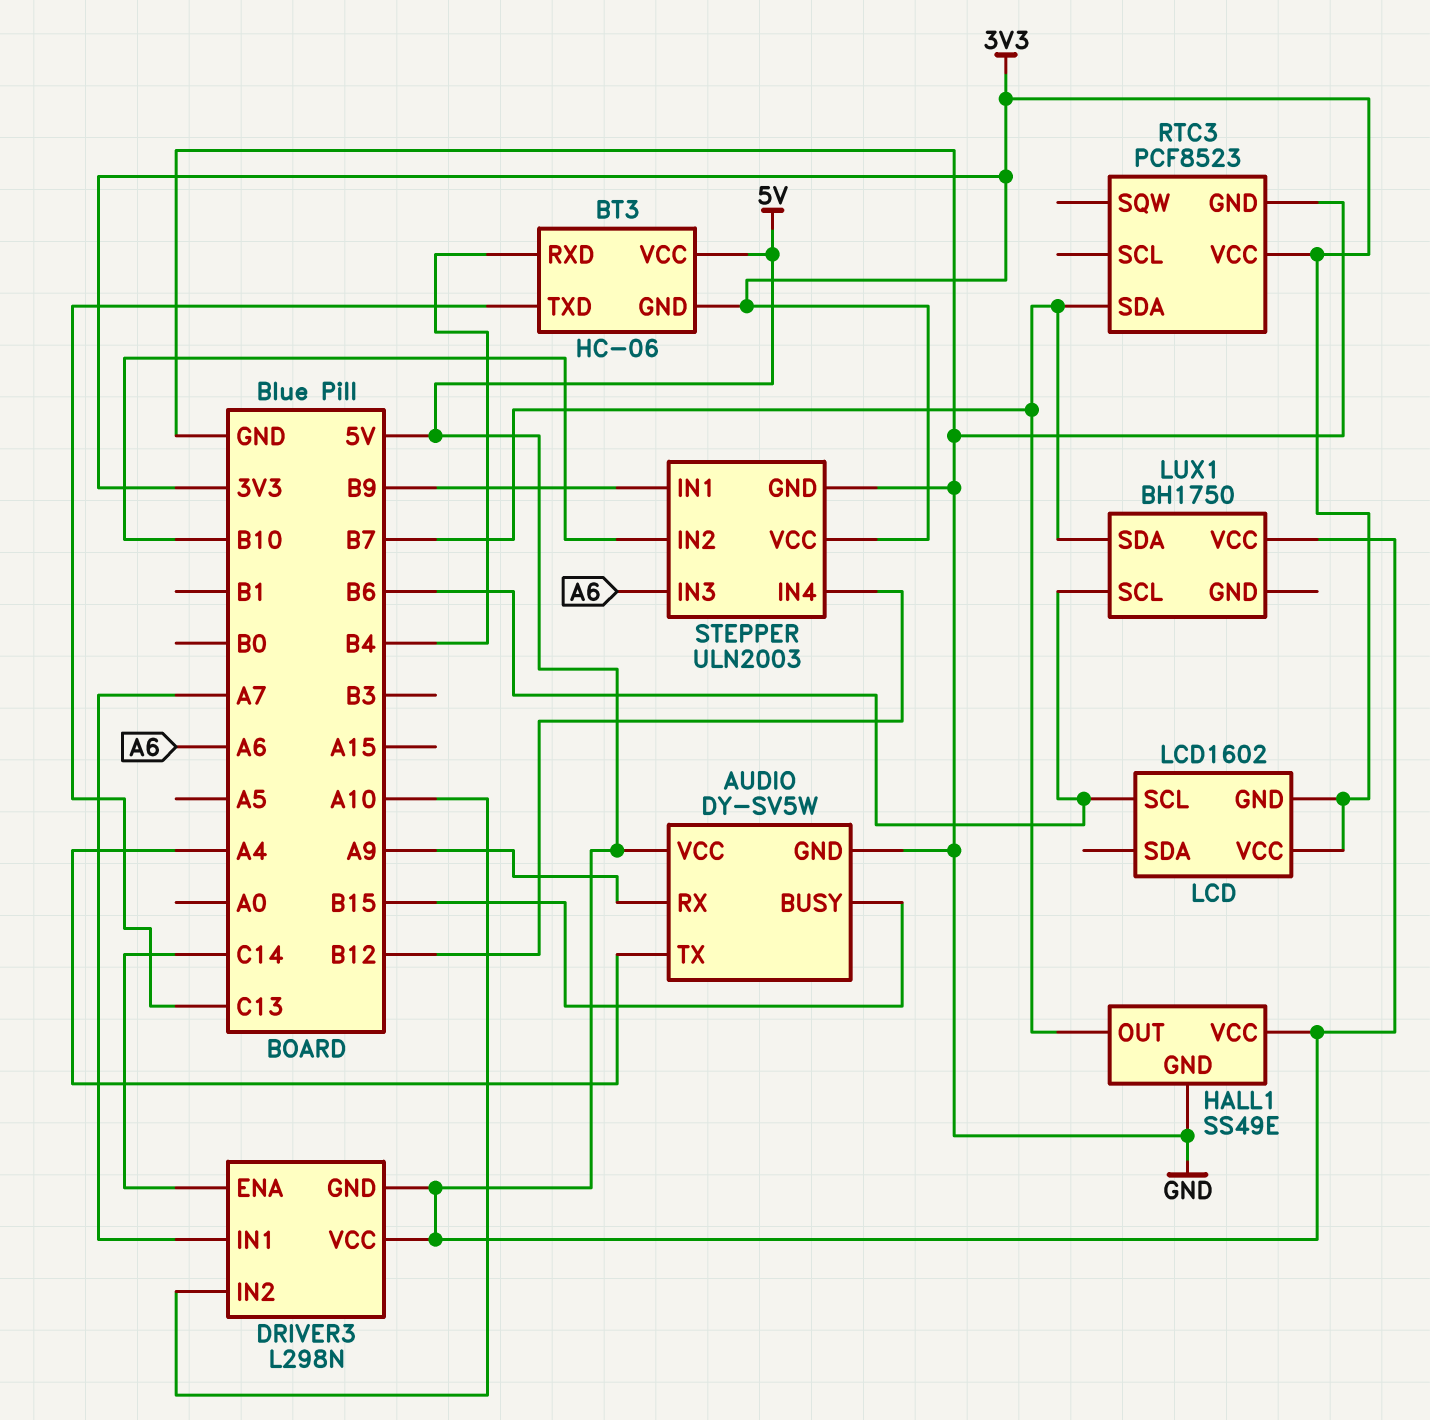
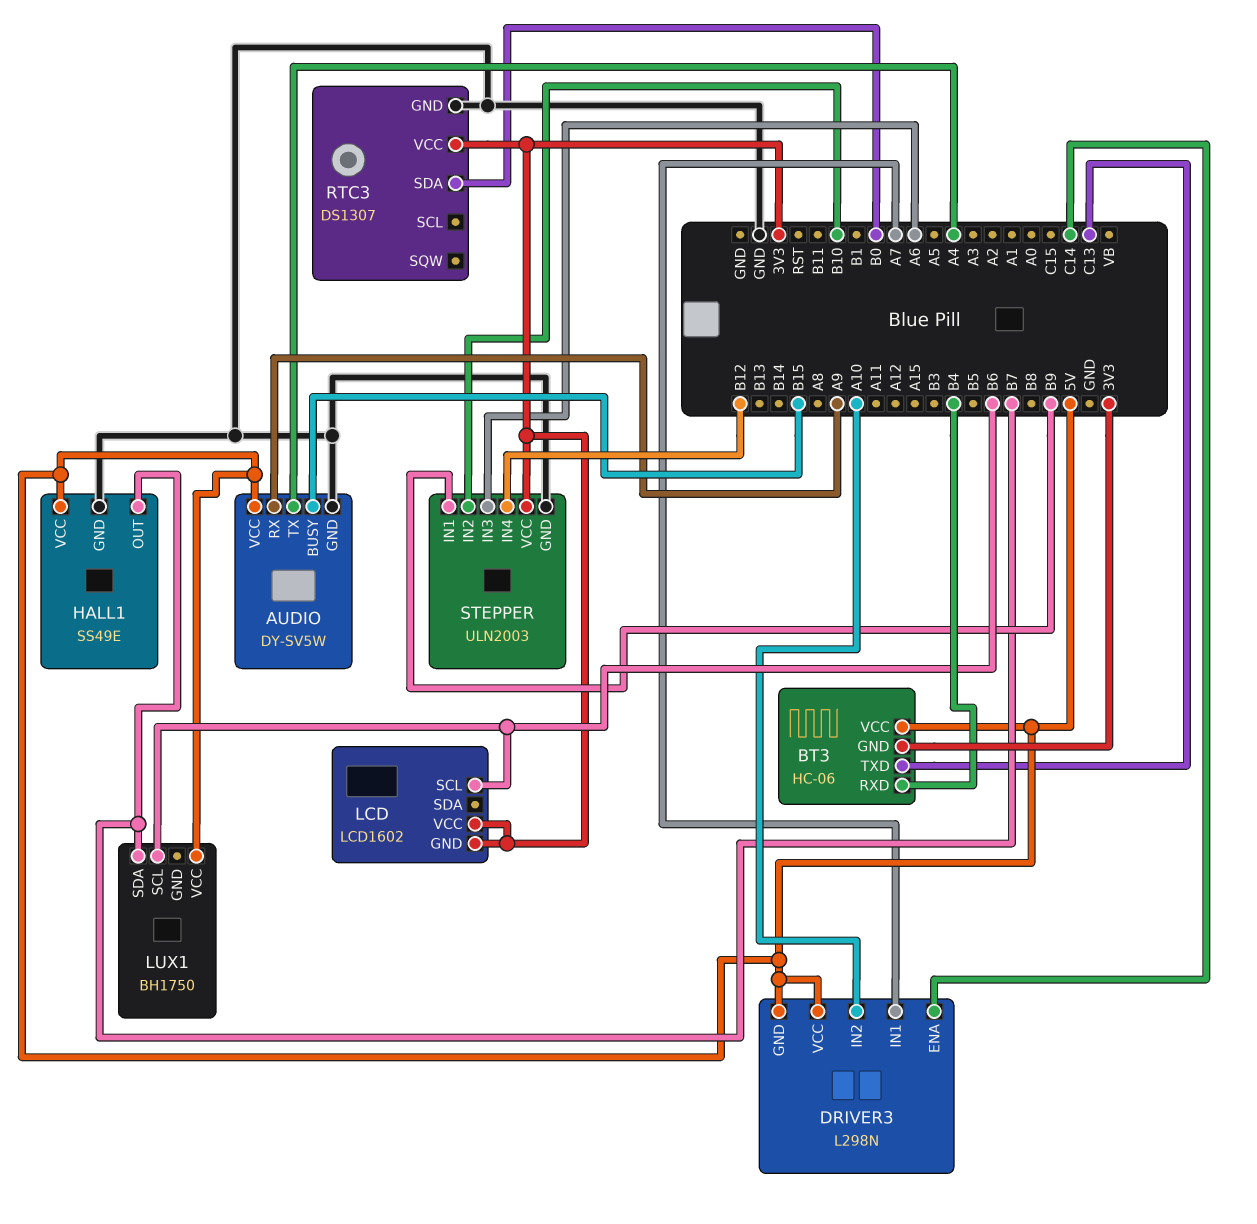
RTC3: PCF8523 -> DS1307
RTC3 pin SDA: B7 -> B0

